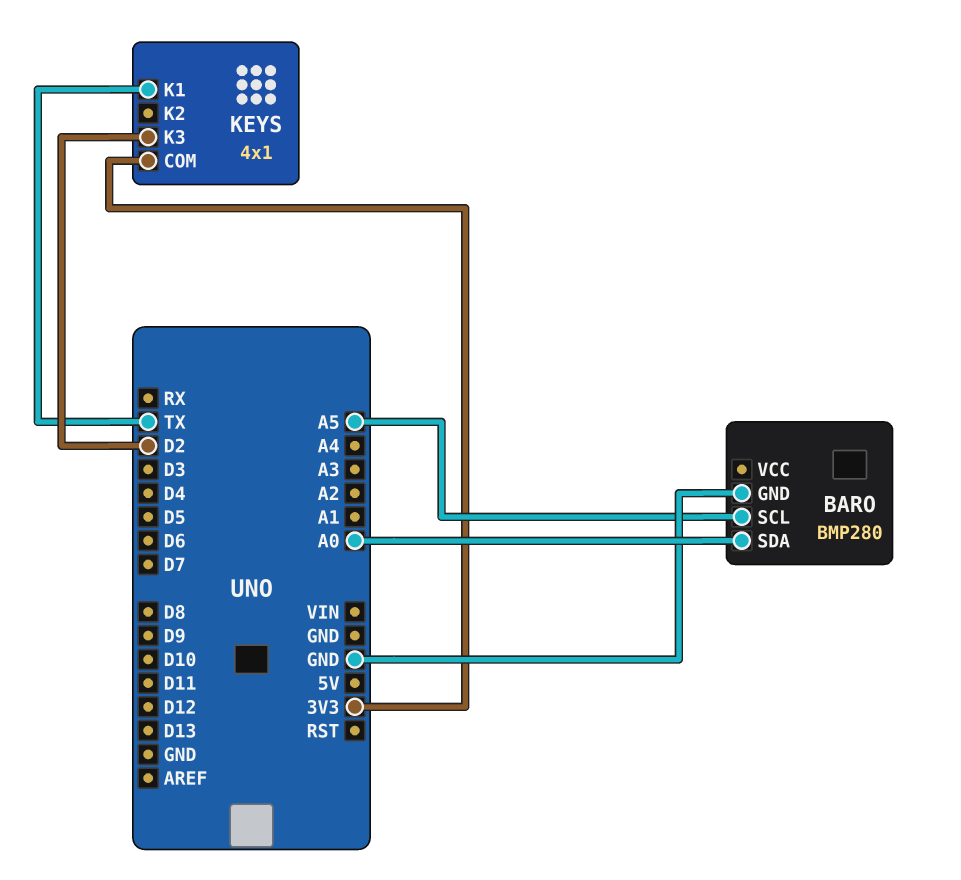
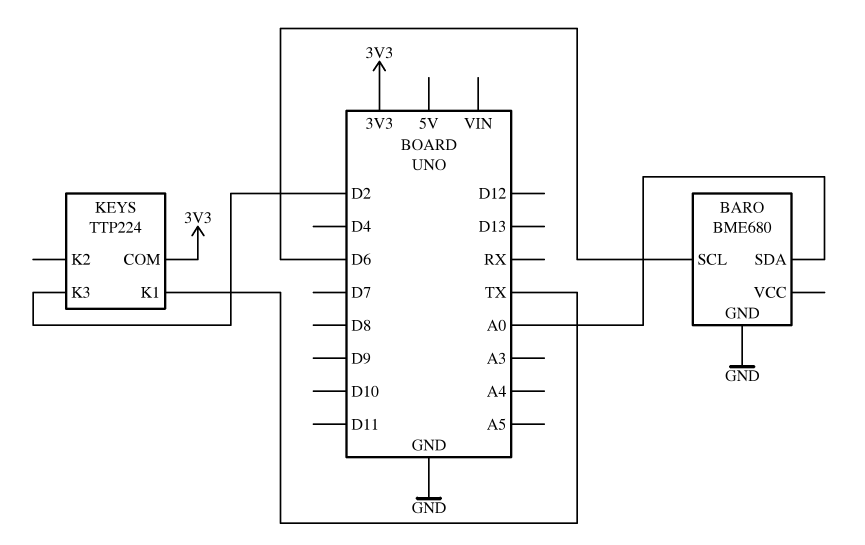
BARO: BMP280 -> BME680
BARO pin SCL: A5 -> D6
KEYS: 4x1 -> TTP224

